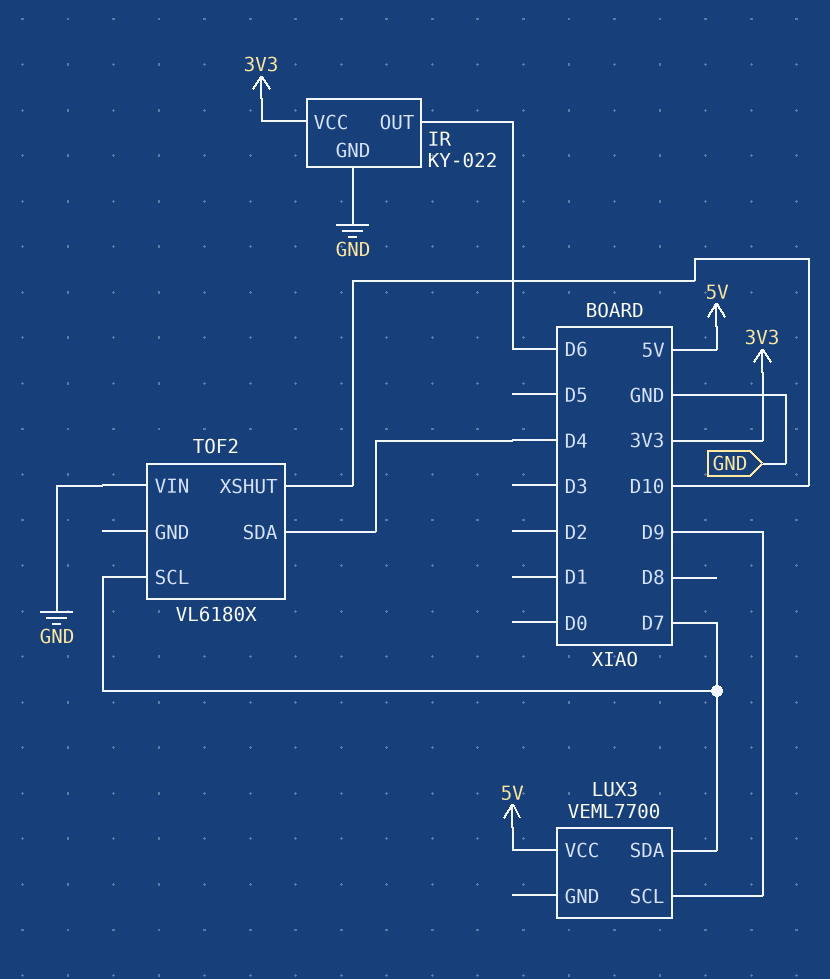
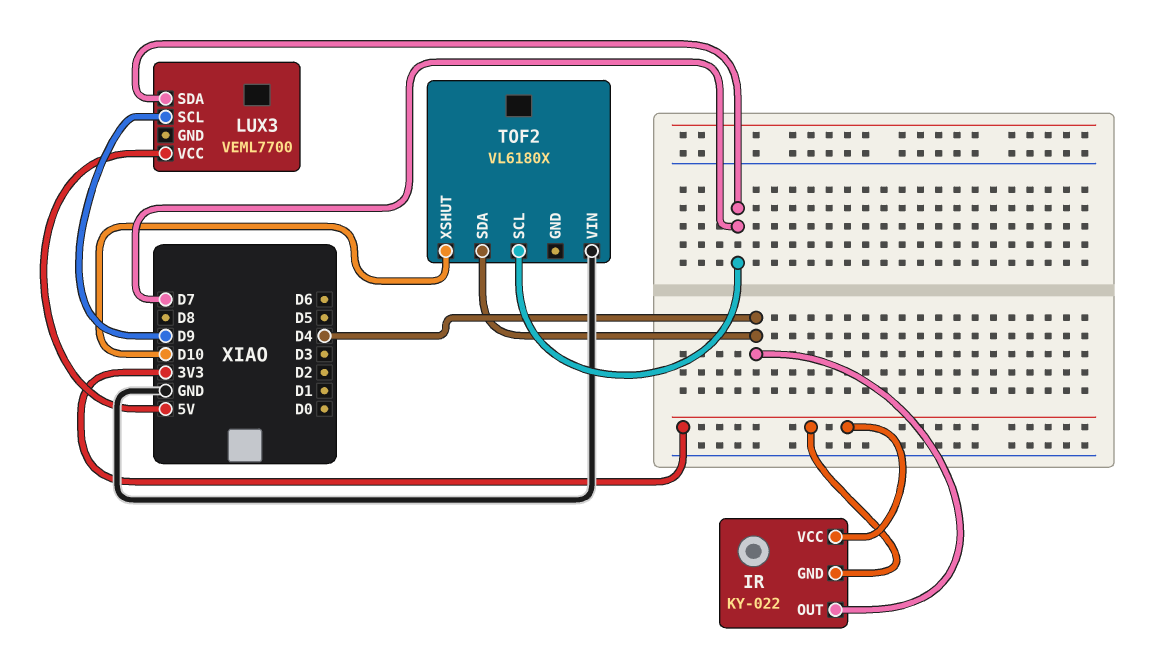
IR pin GND: GND -> 3V3
IR pin OUT: D6 -> D4

